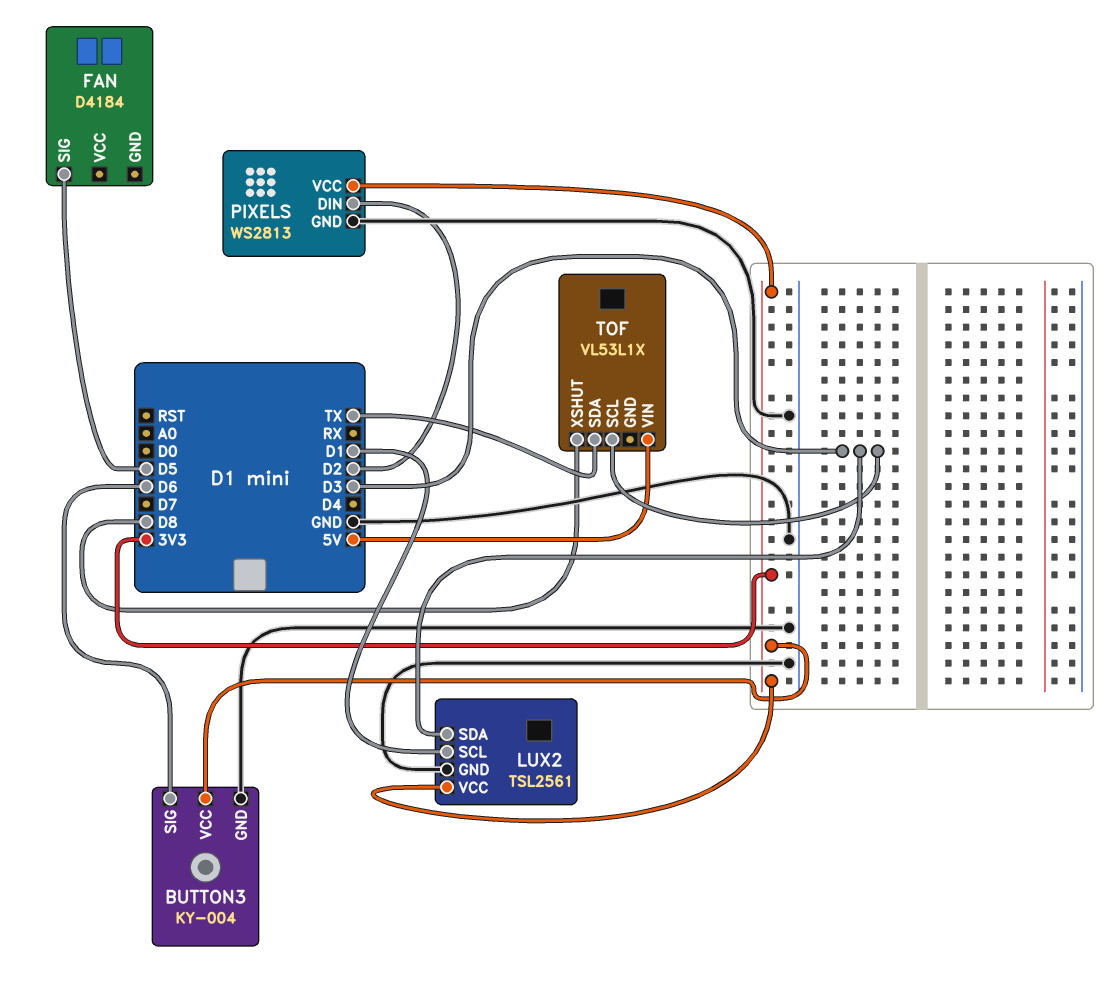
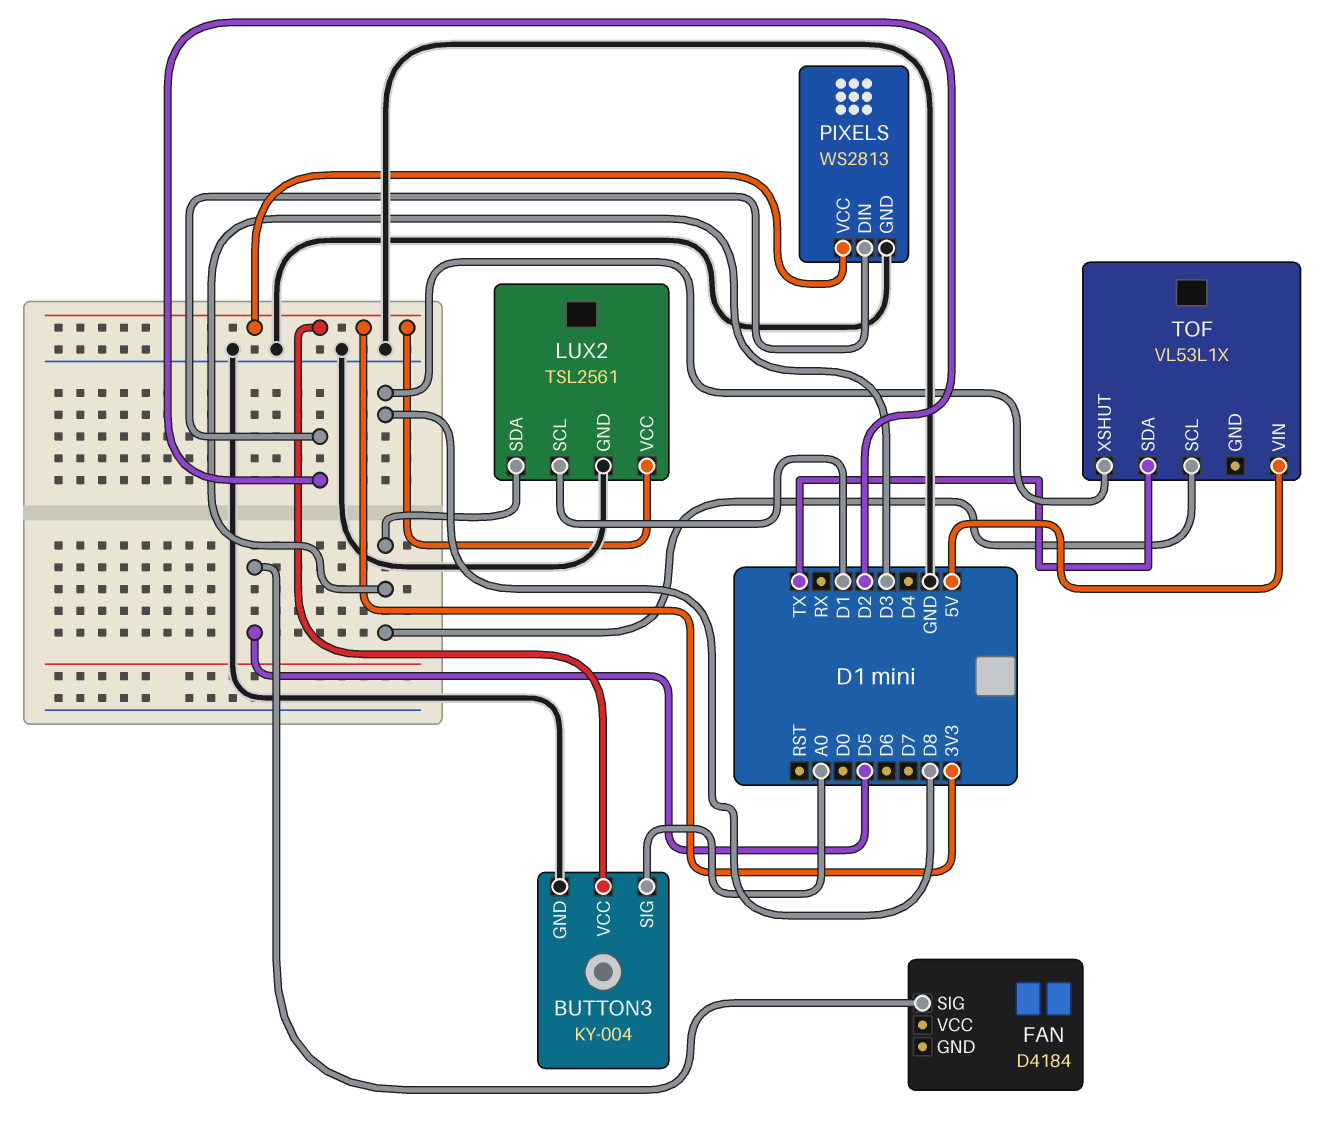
BUTTON3 pin SIG: D6 -> A0

